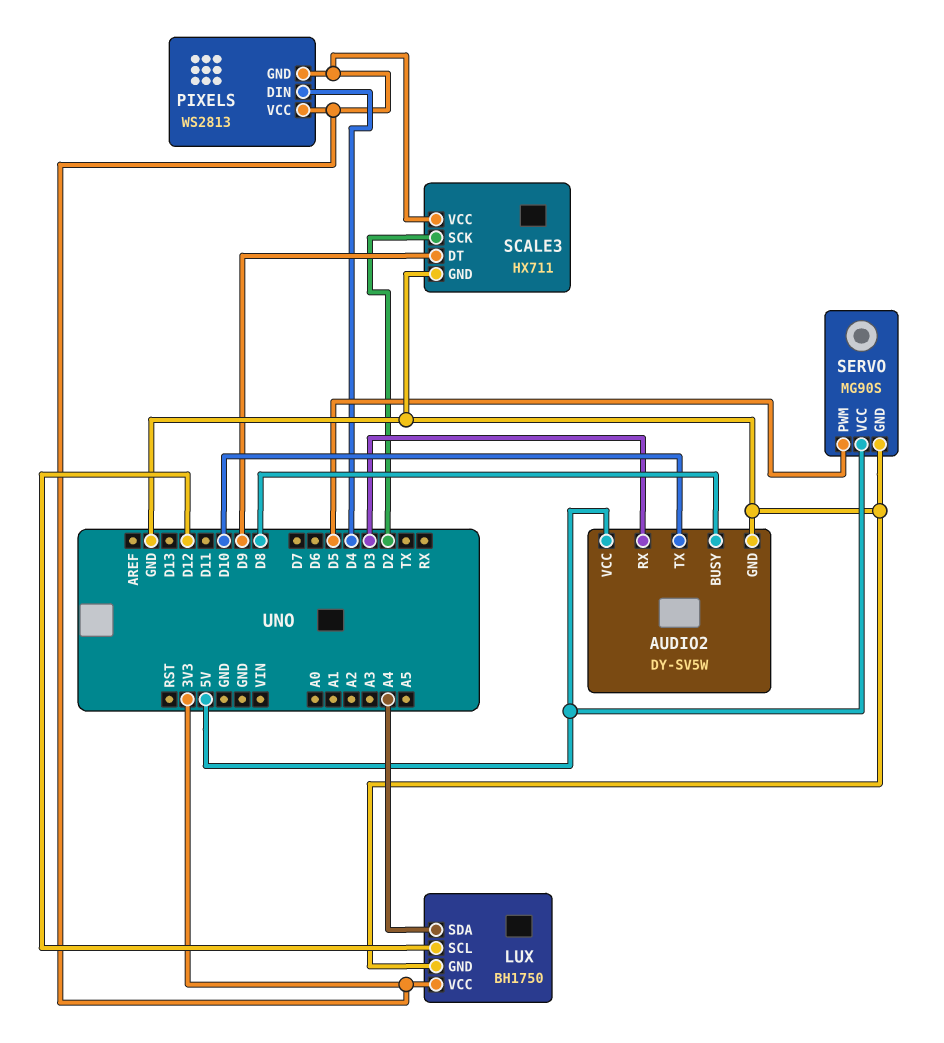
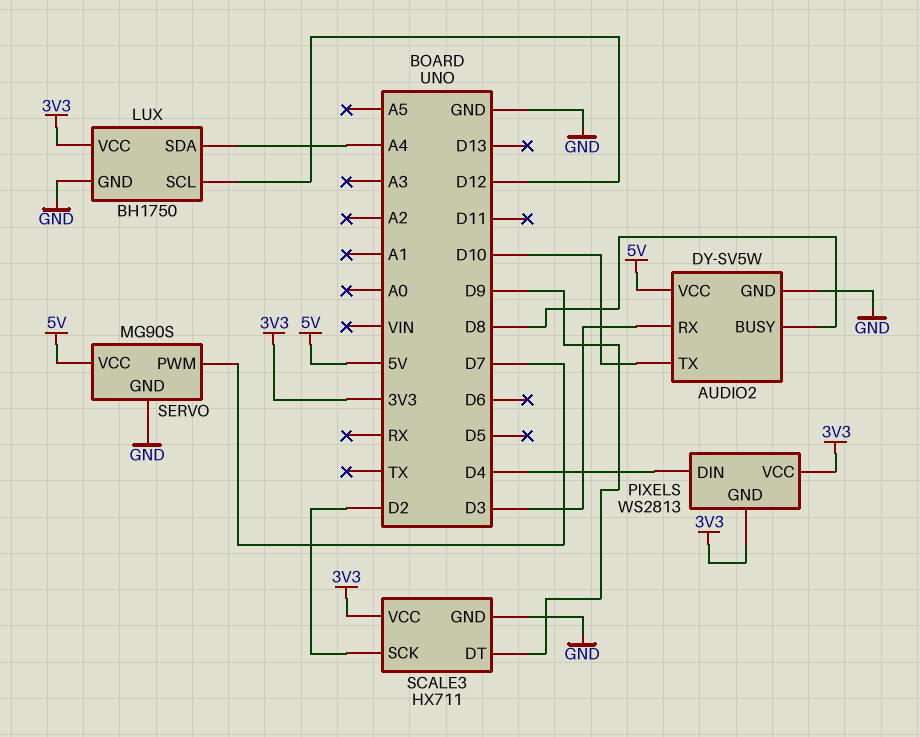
SERVO pin PWM: D5 -> D7

